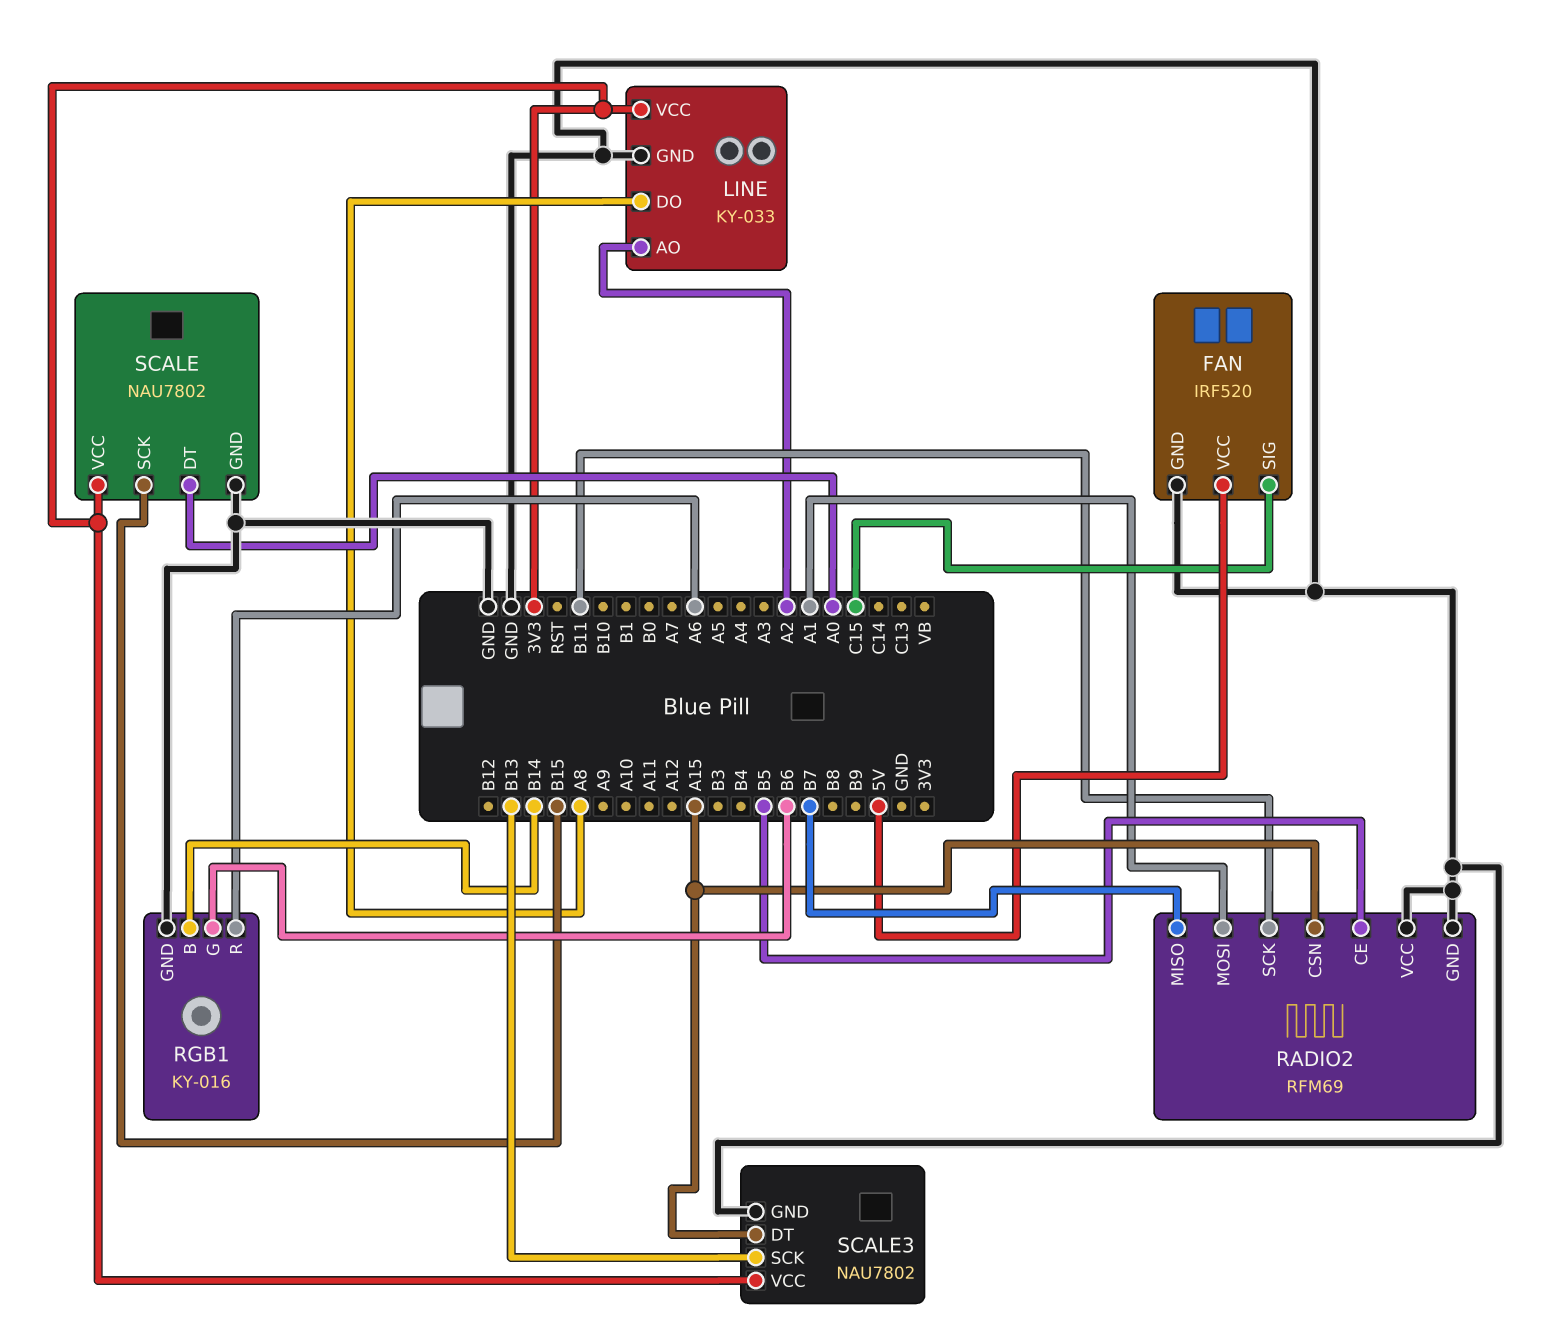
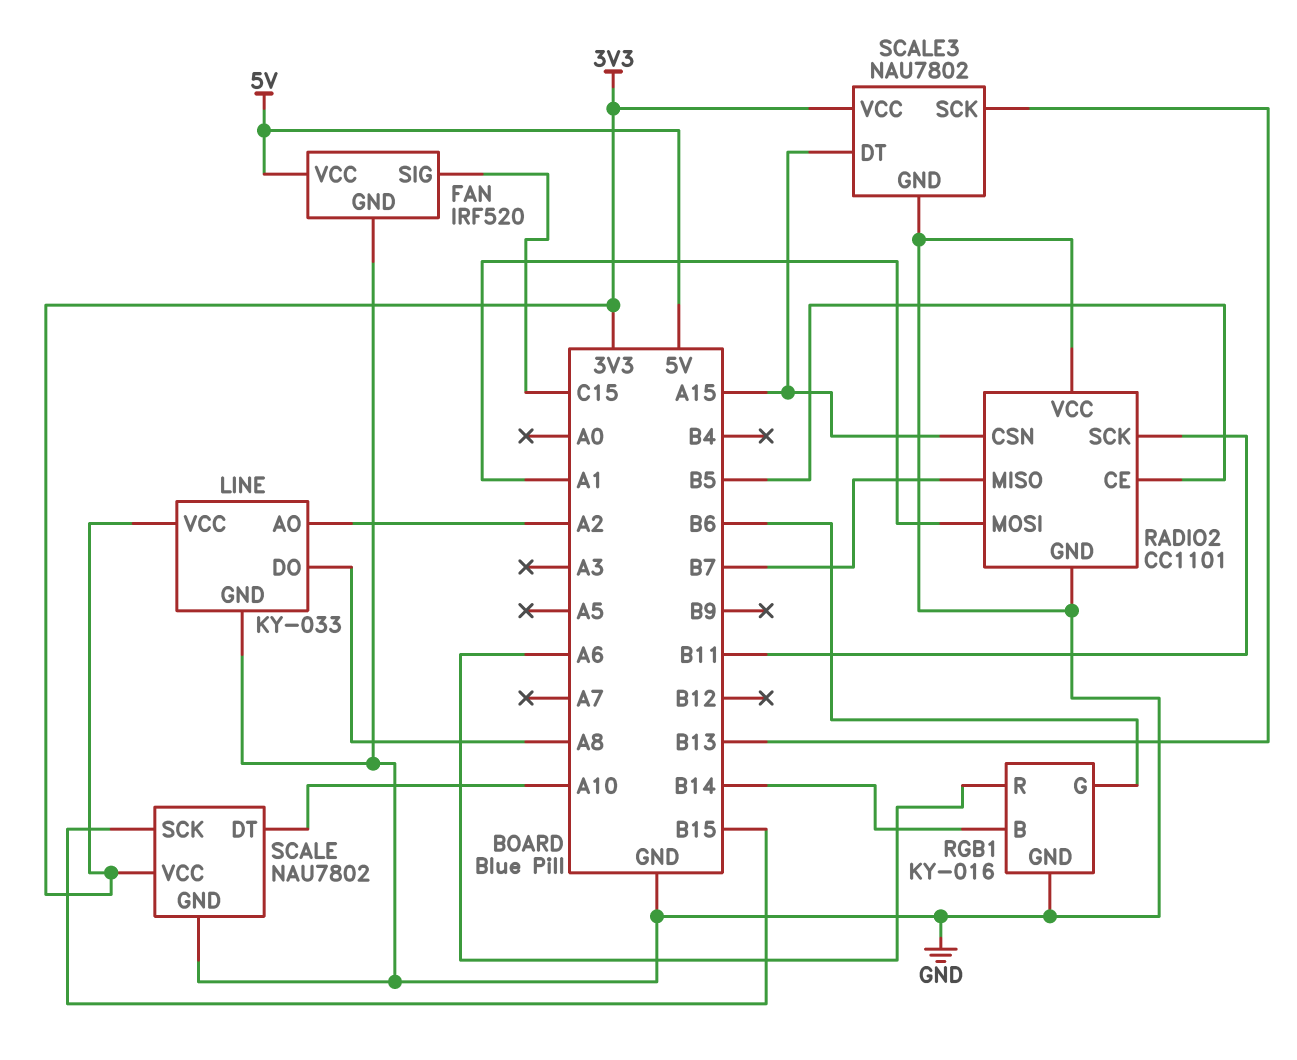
RADIO2: RFM69 -> CC1101
SCALE pin DT: A0 -> A10

